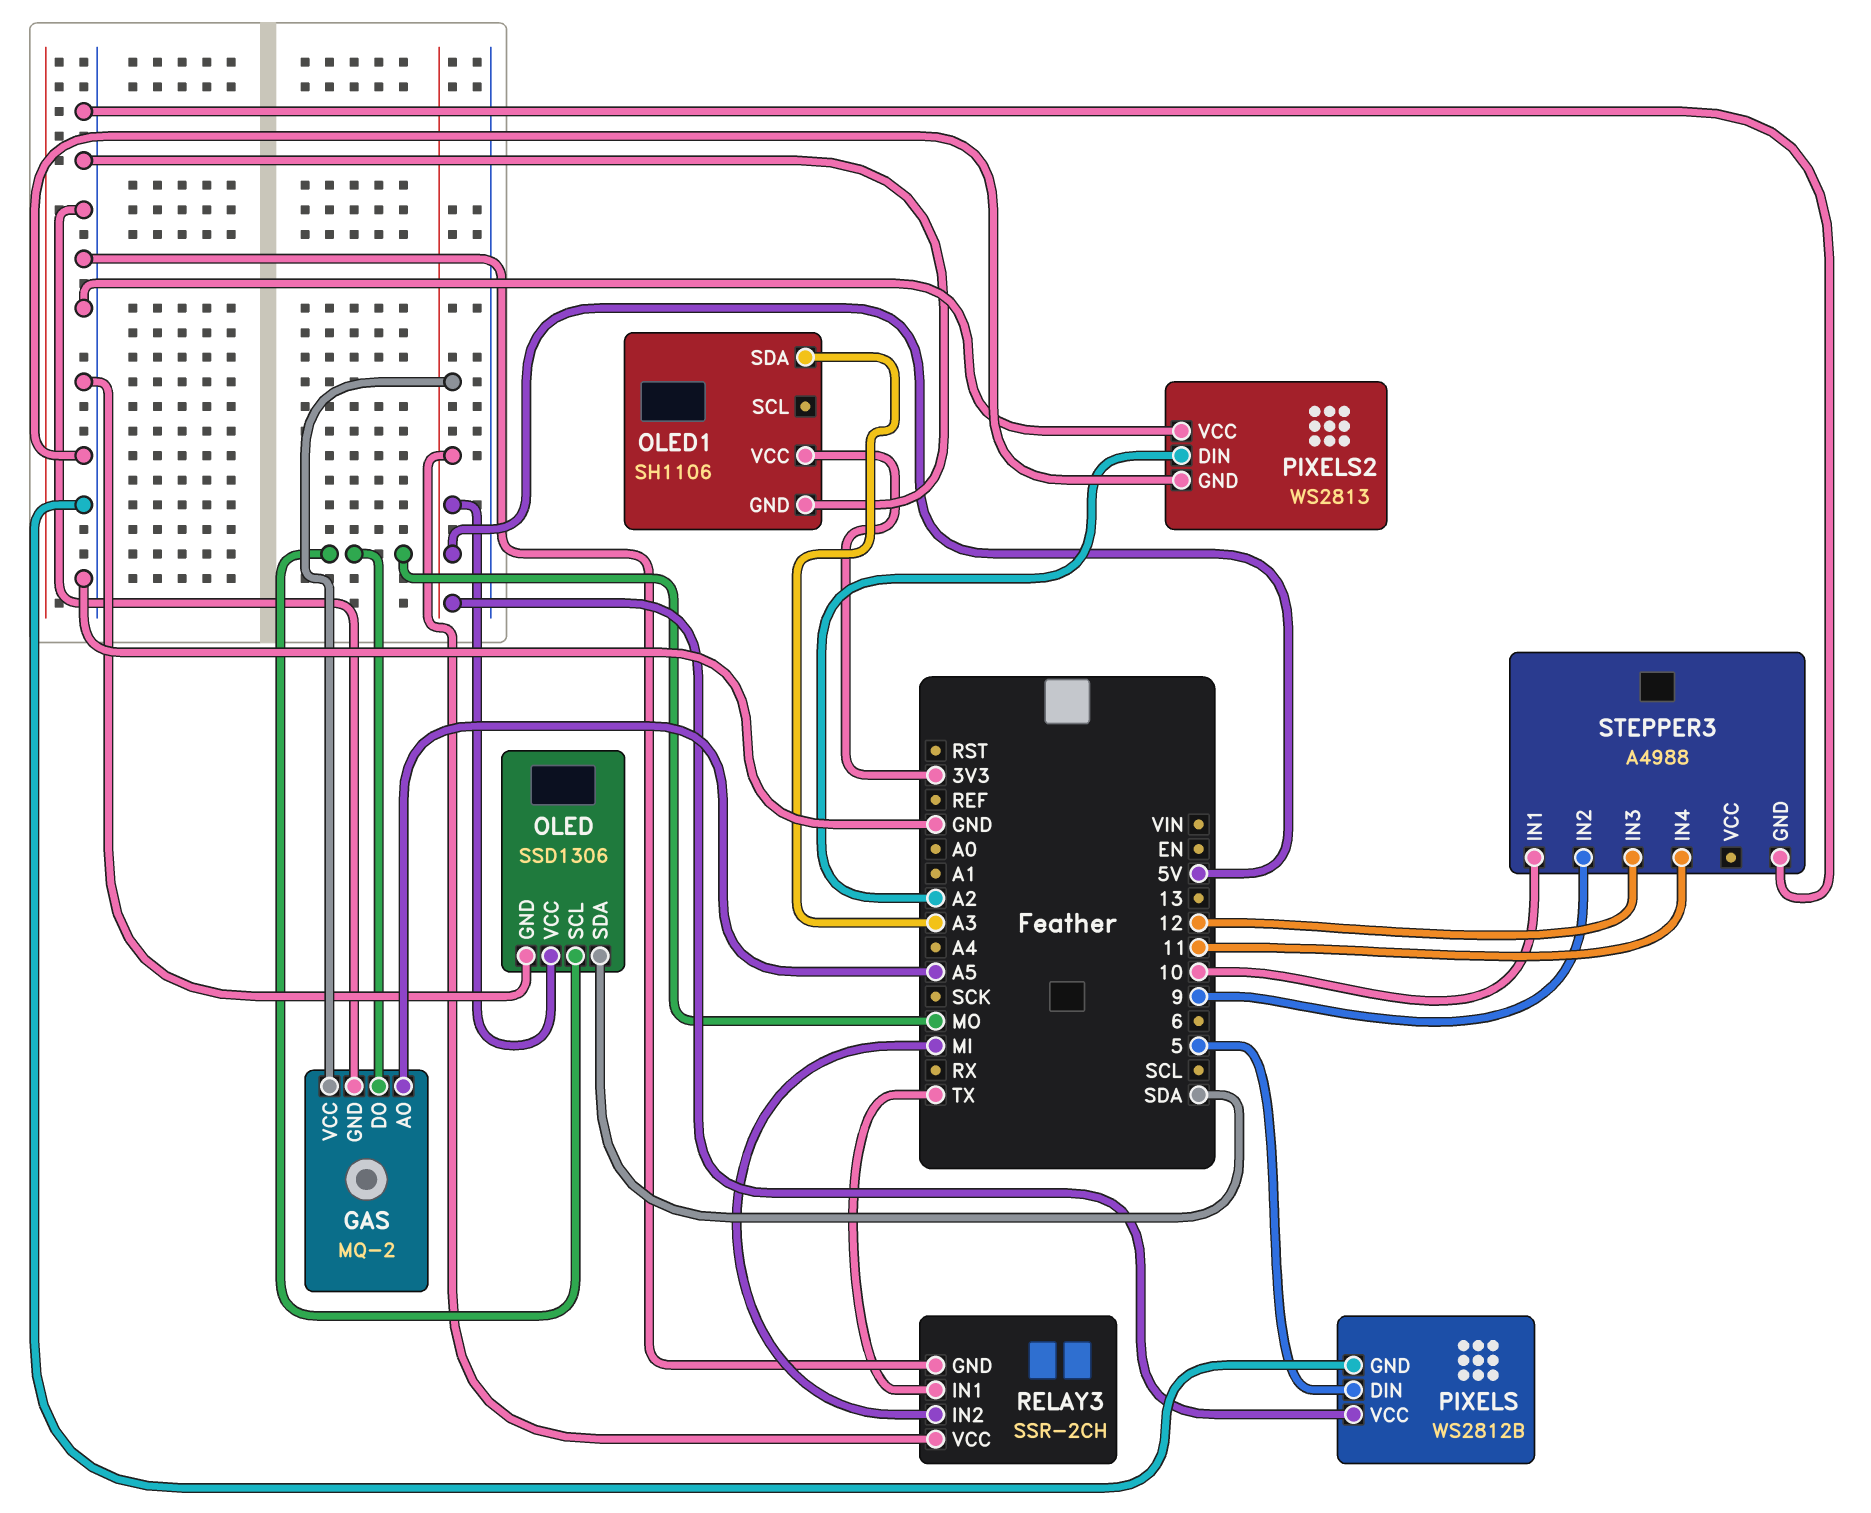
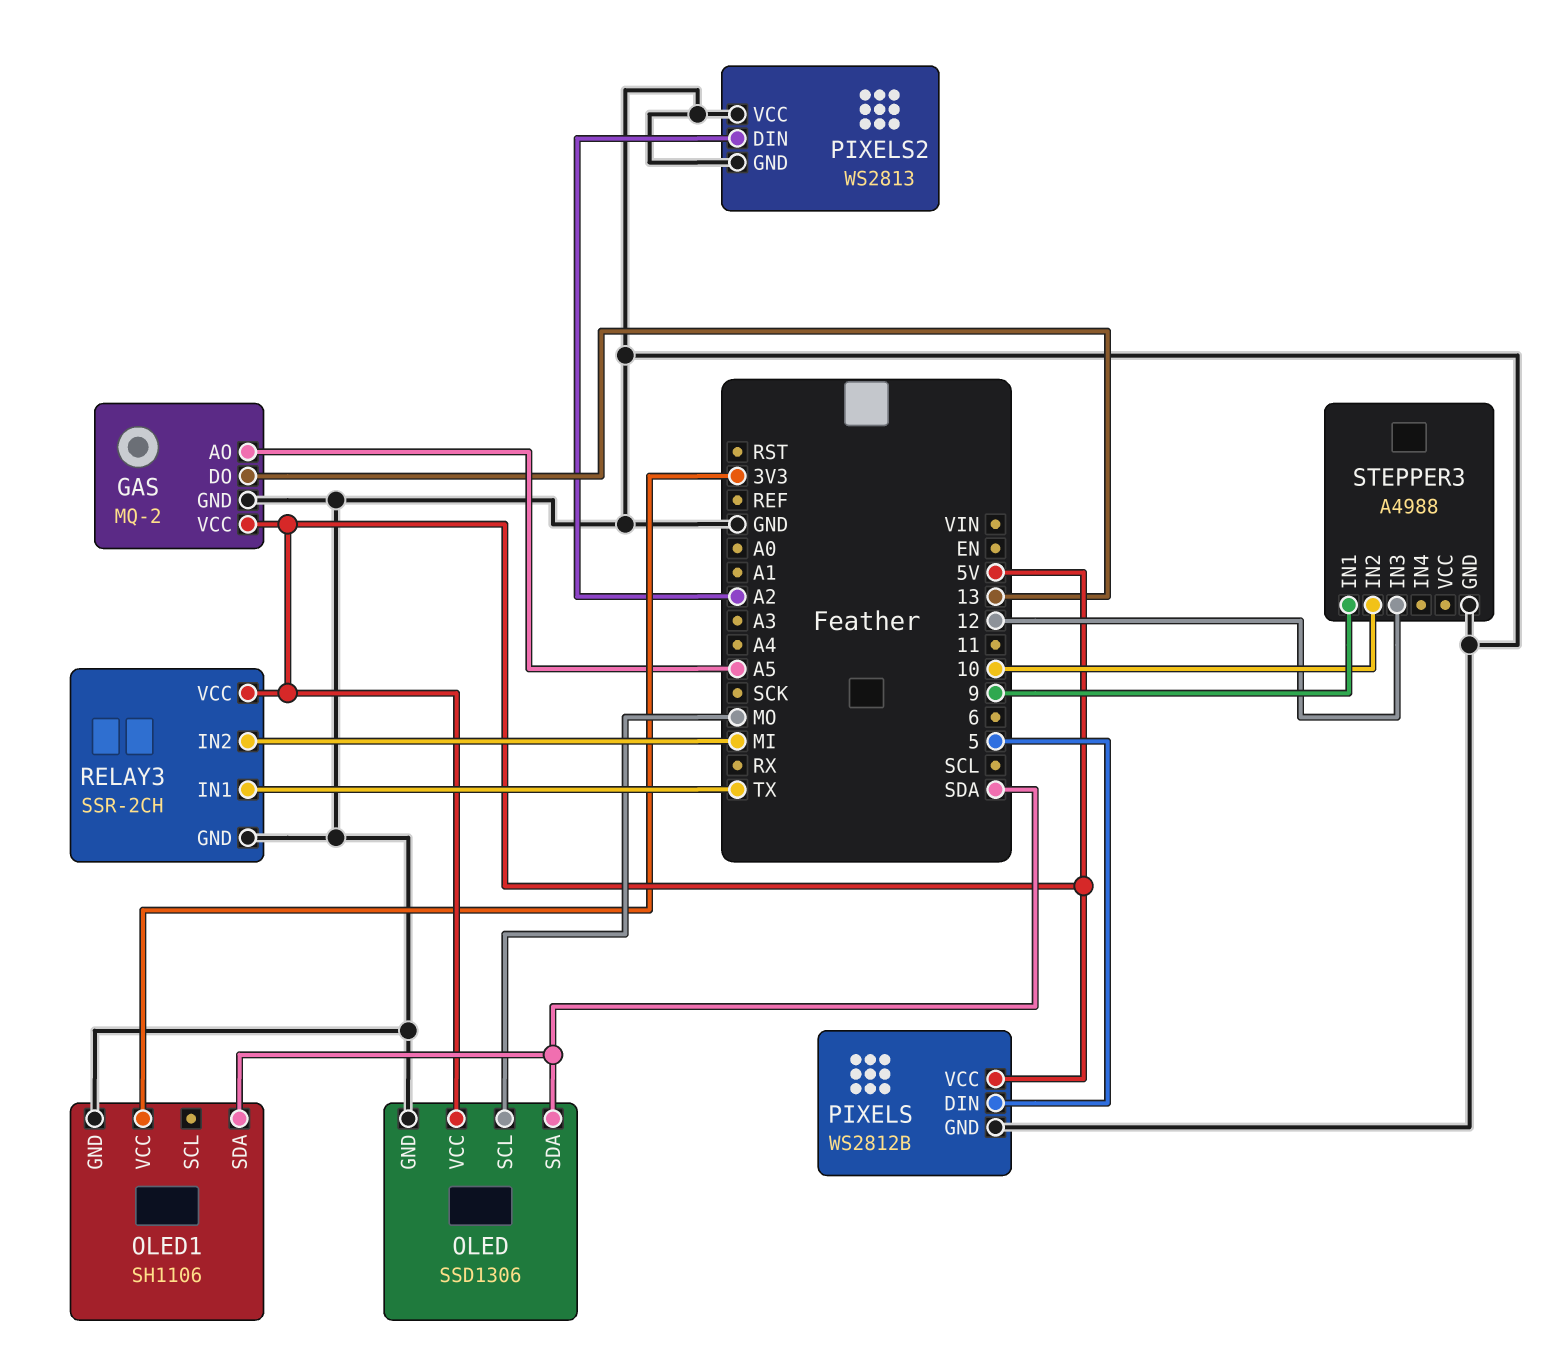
GAS pin DO: MO -> 13
OLED1 pin SDA: A3 -> SDA
STEPPER3 pin IN1: 10 -> 9
STEPPER3 pin IN2: 9 -> 10
STEPPER3 pin IN4: 11 -> none

